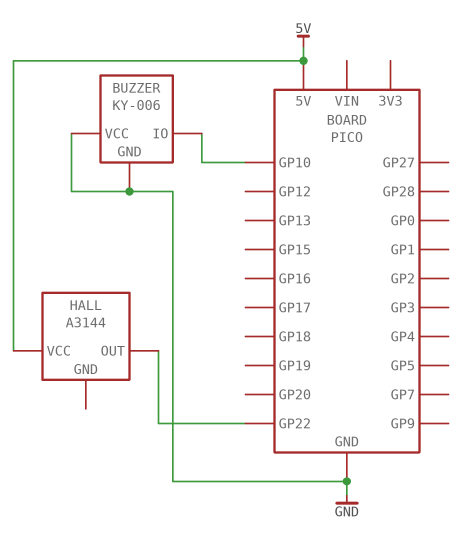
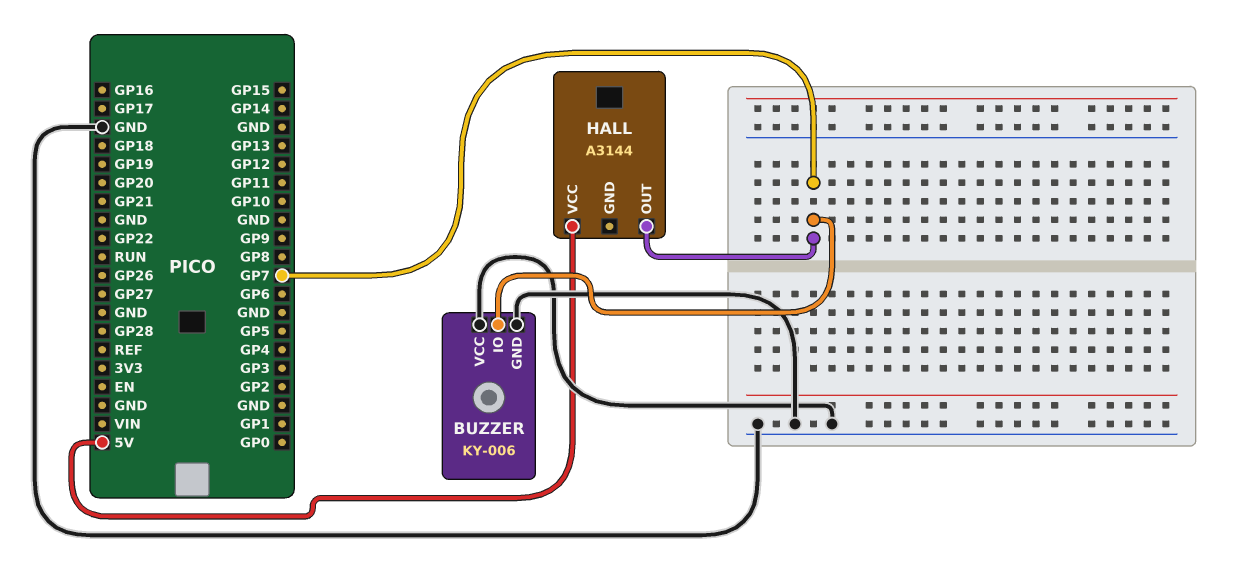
BUZZER pin IO: GP10 -> GP7
HALL pin OUT: GP22 -> GP7

